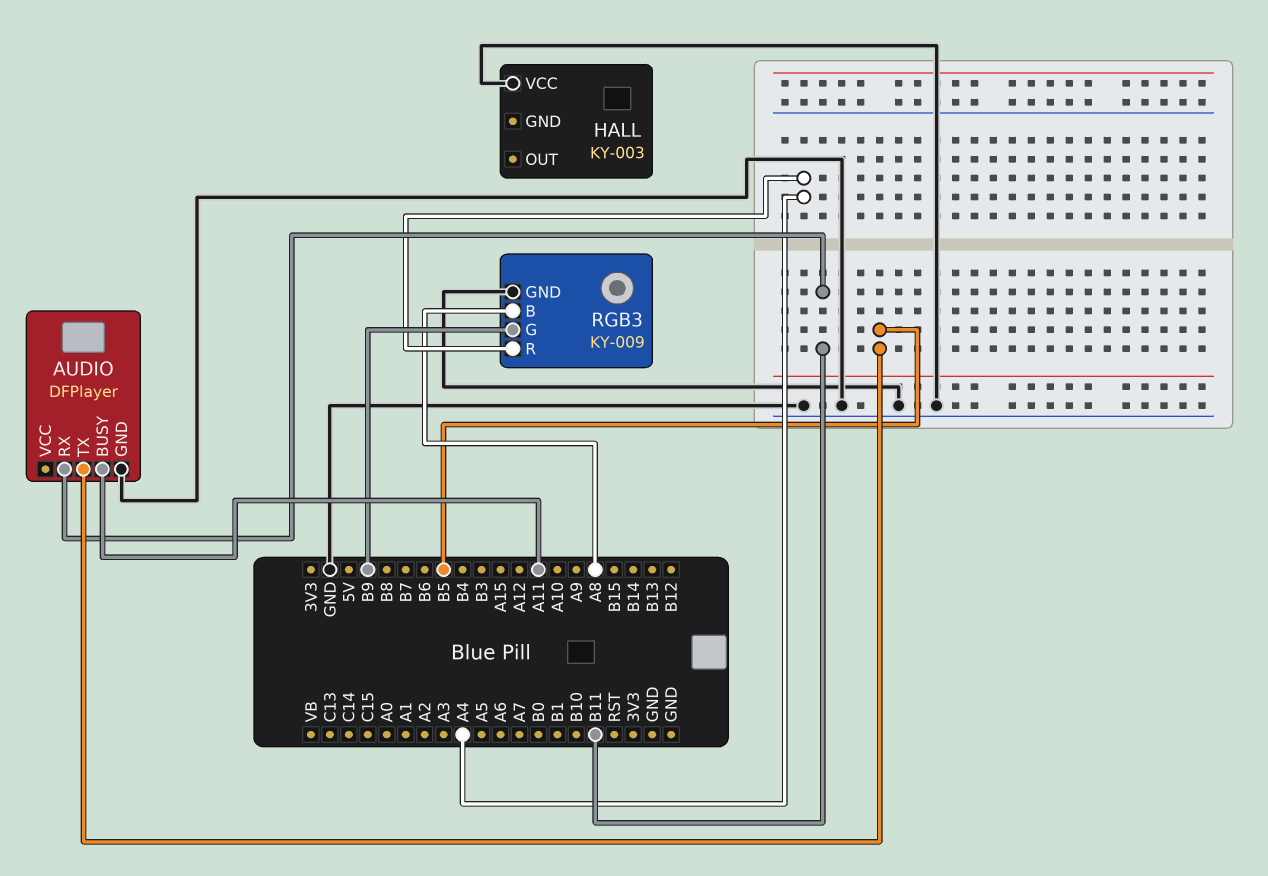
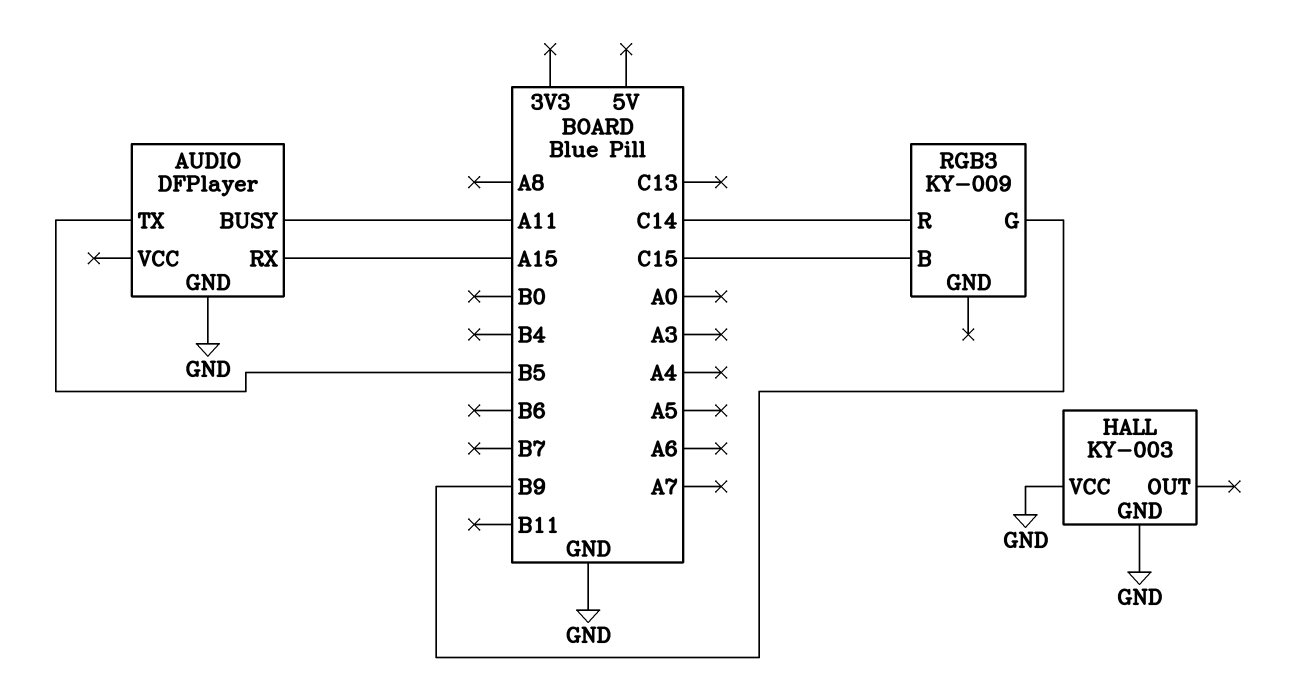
AUDIO pin RX: B11 -> A15
HALL pin GND: none -> GND
RGB3 pin B: A8 -> C15
RGB3 pin GND: GND -> none
RGB3 pin R: A4 -> C14

